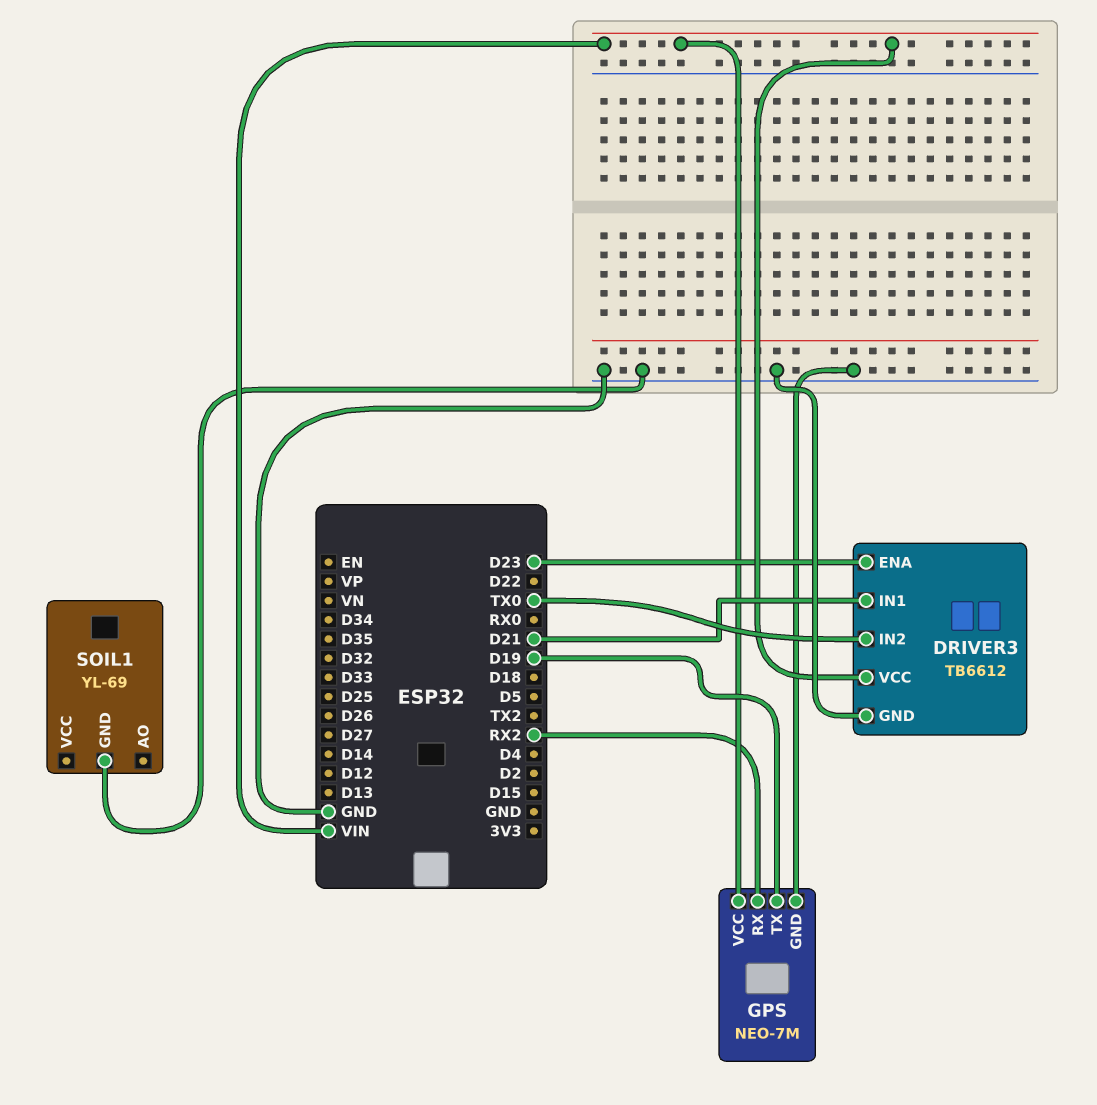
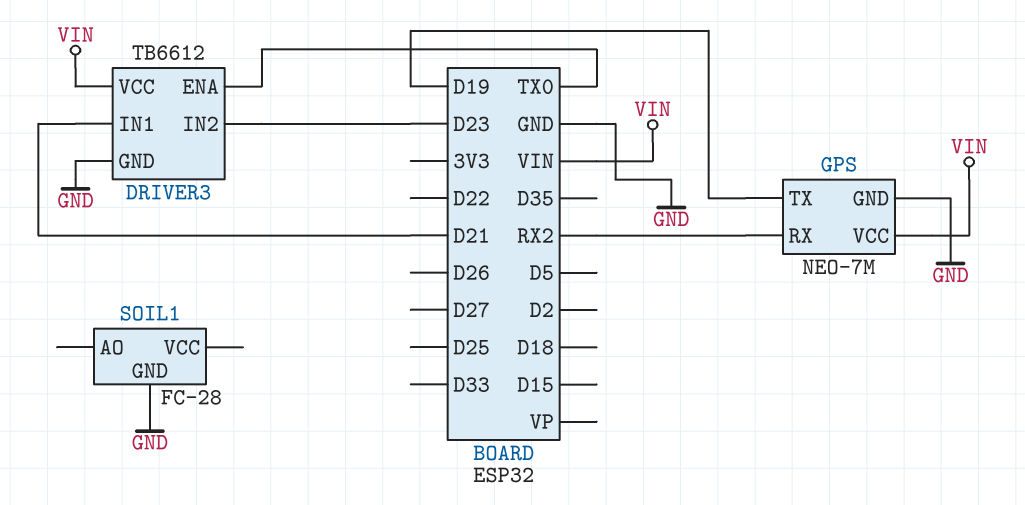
DRIVER3 pin ENA: D23 -> TX0
DRIVER3 pin IN2: TX0 -> D23
SOIL1: YL-69 -> FC-28

